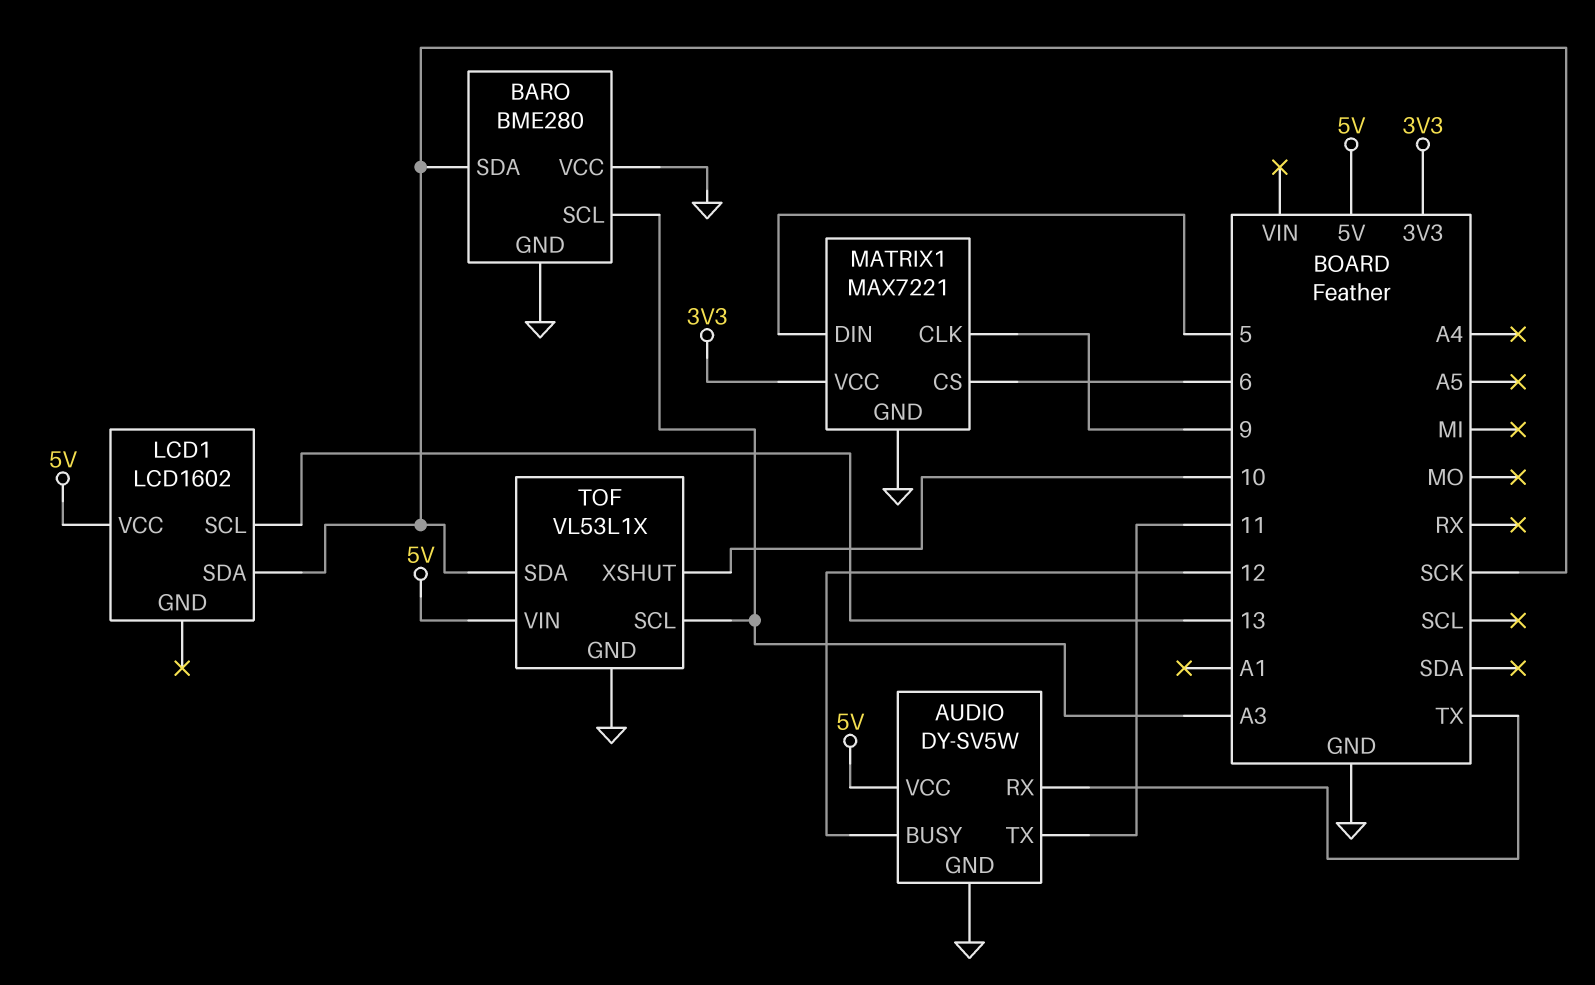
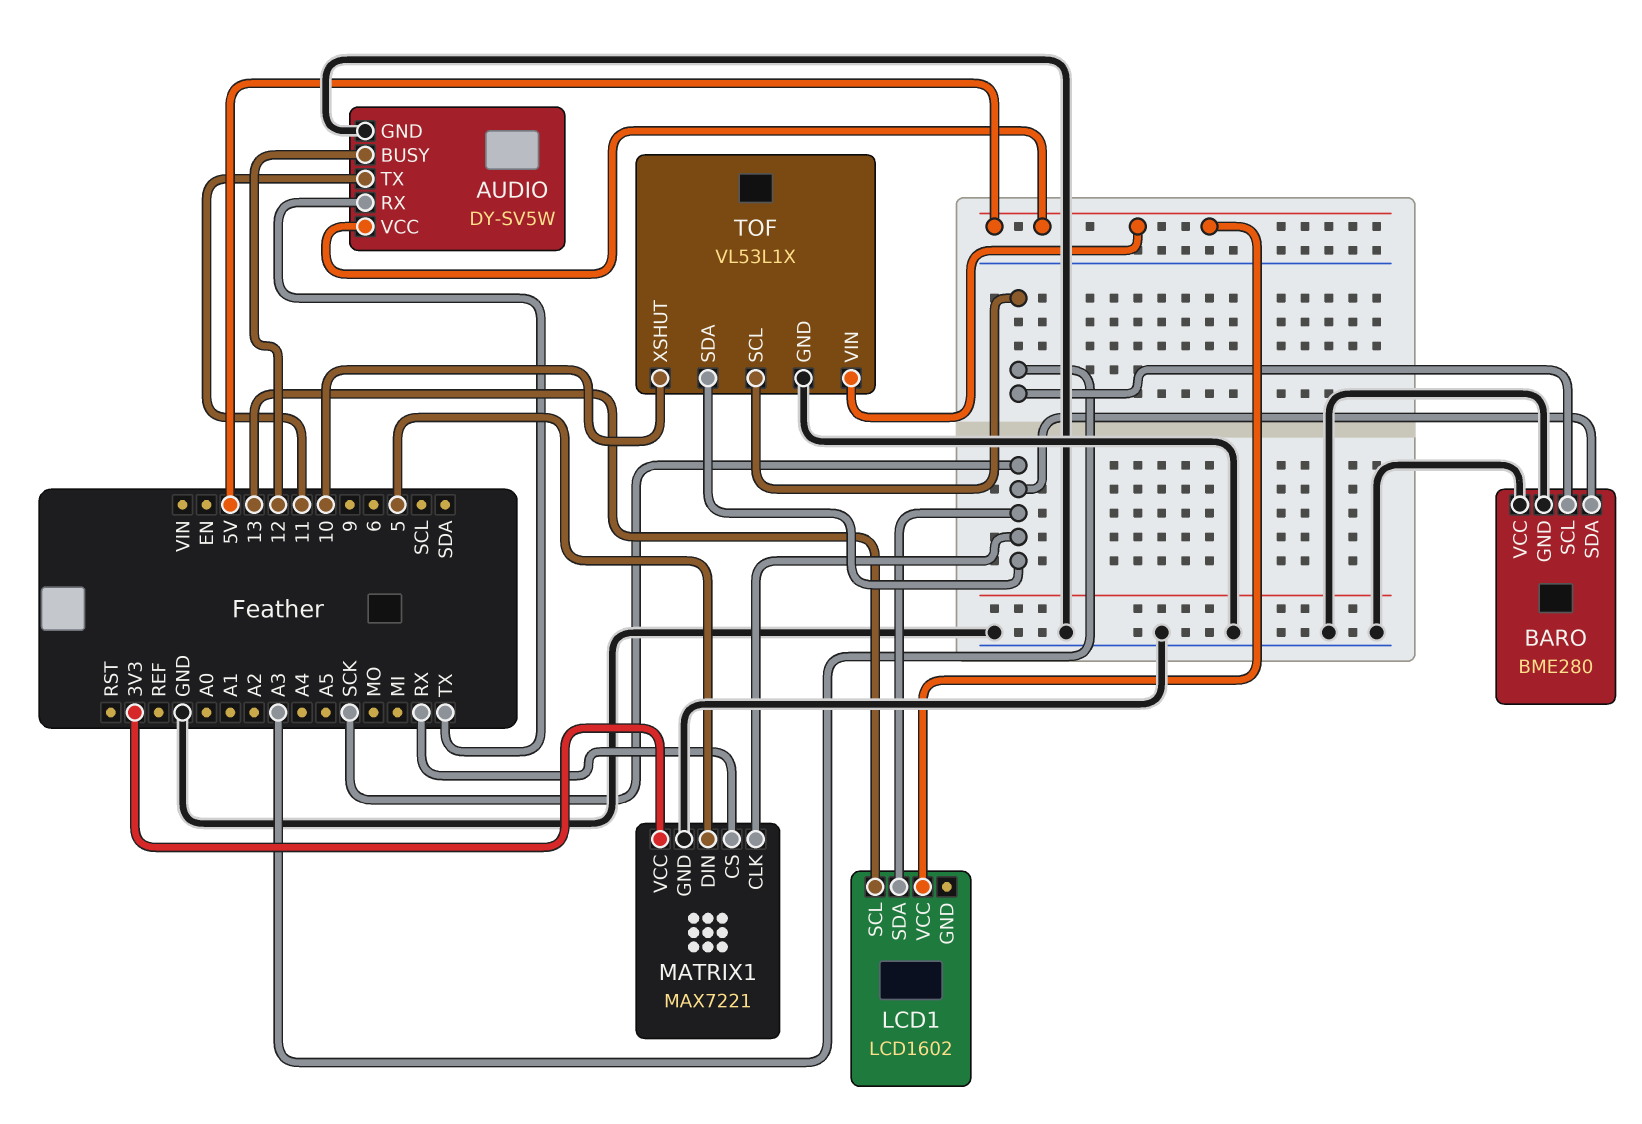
MATRIX1 pin CLK: 9 -> SCK
MATRIX1 pin CS: 6 -> RX

